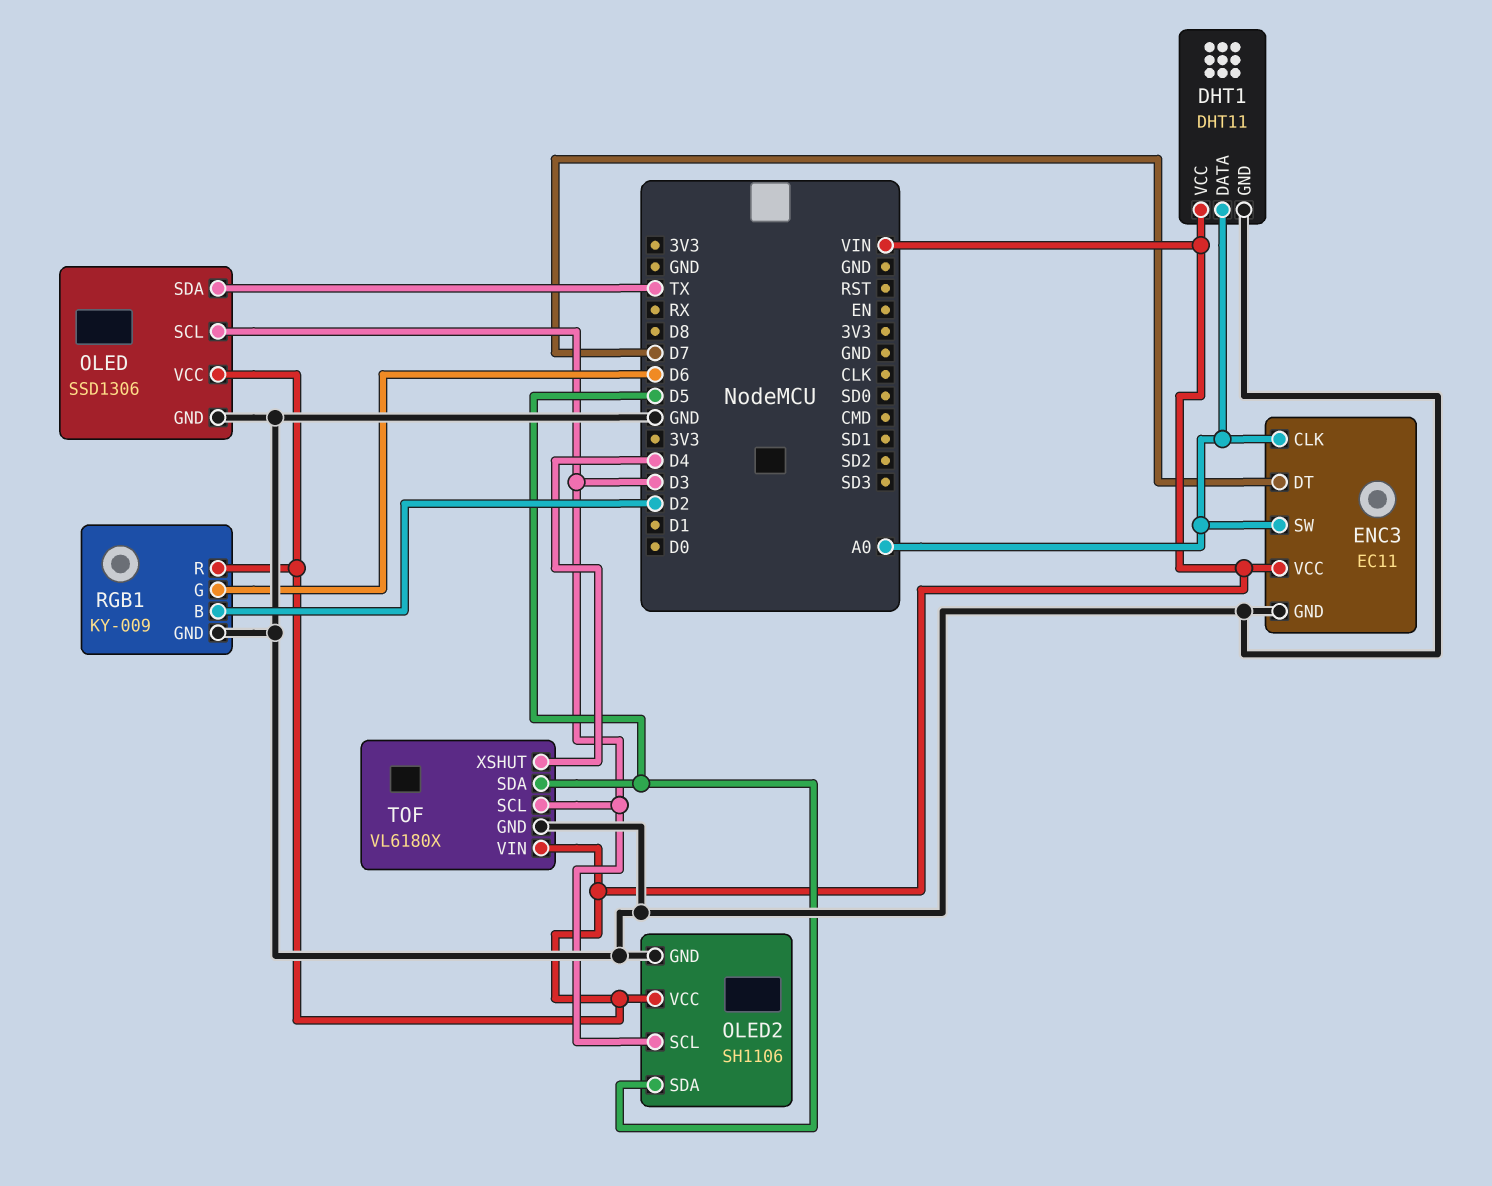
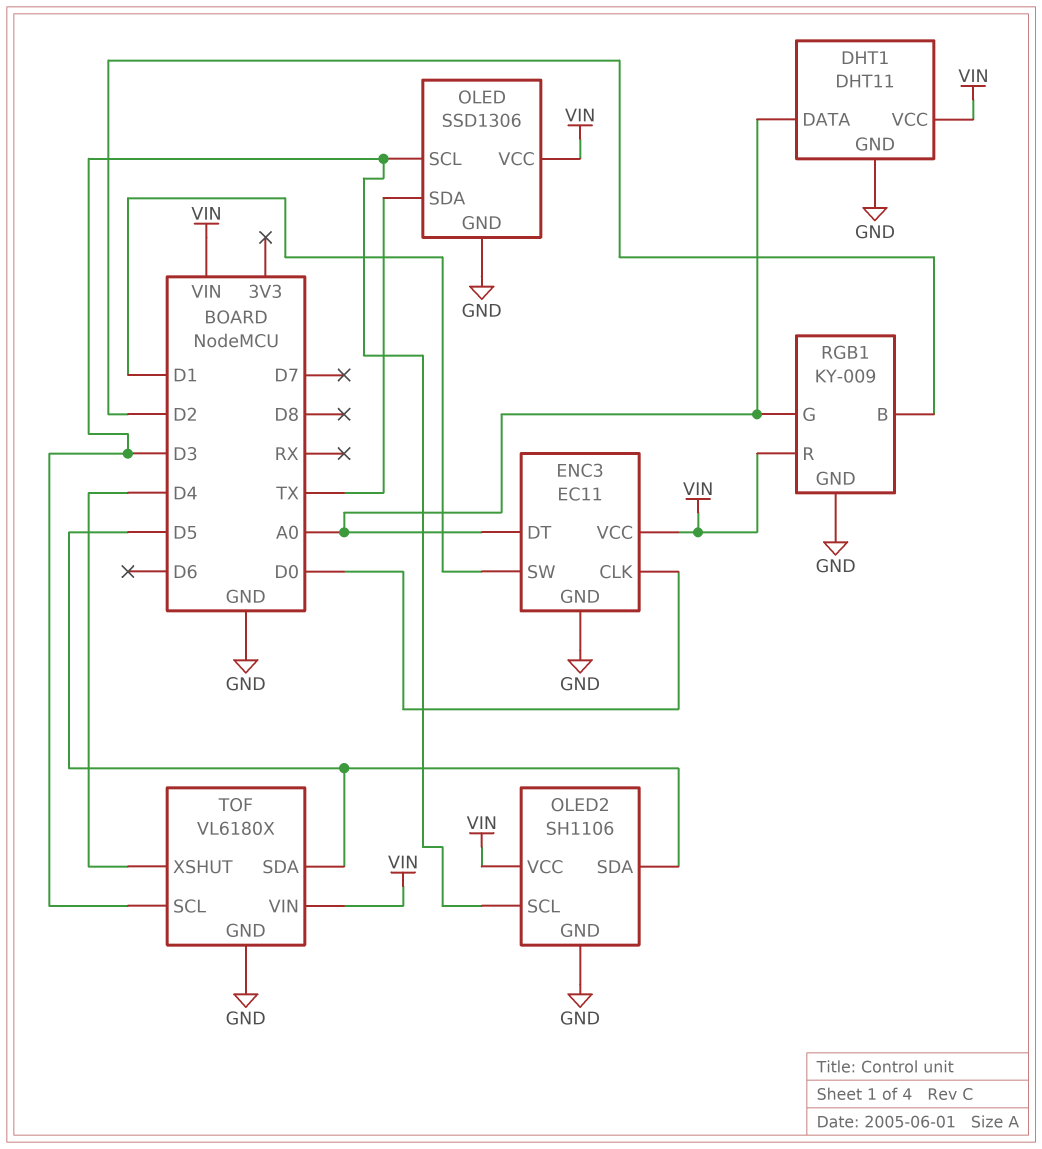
ENC3 pin CLK: A0 -> D0
ENC3 pin DT: D7 -> A0
ENC3 pin SW: A0 -> D1
RGB1 pin G: D6 -> A0

